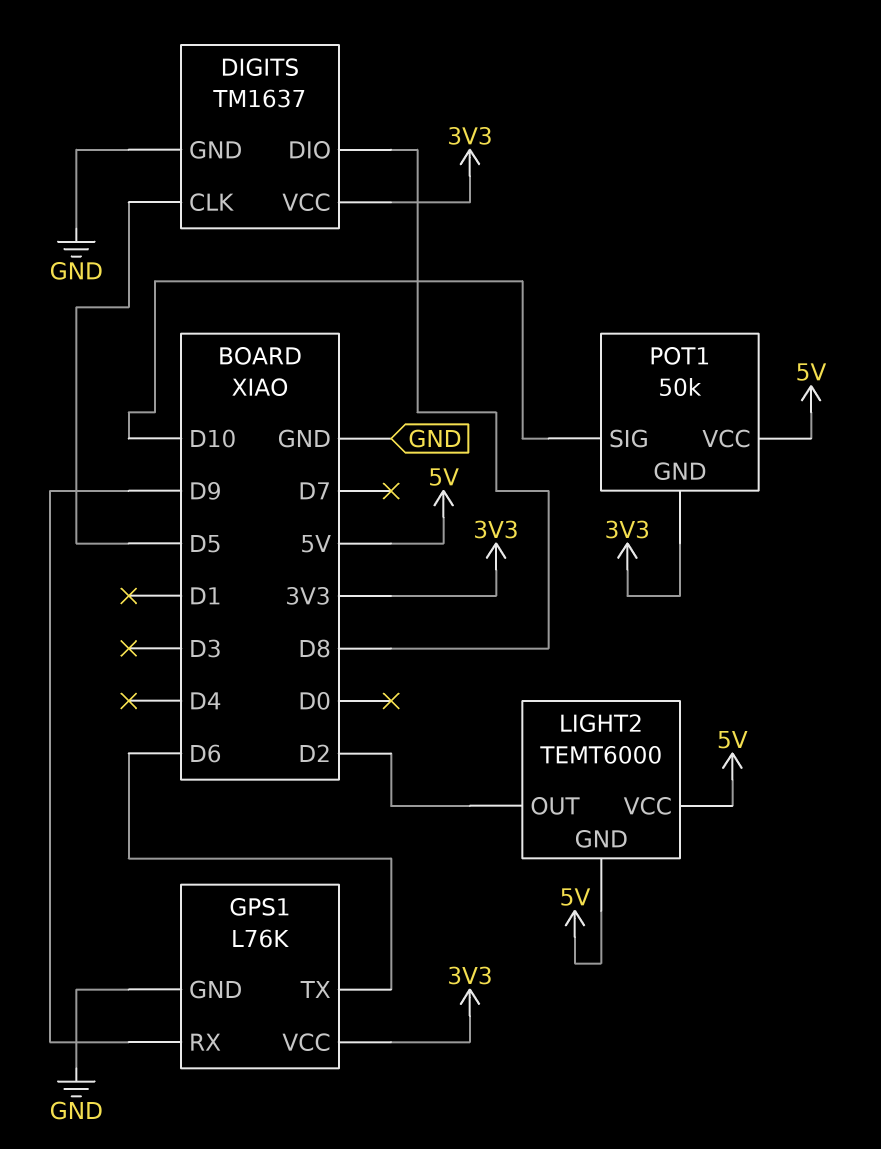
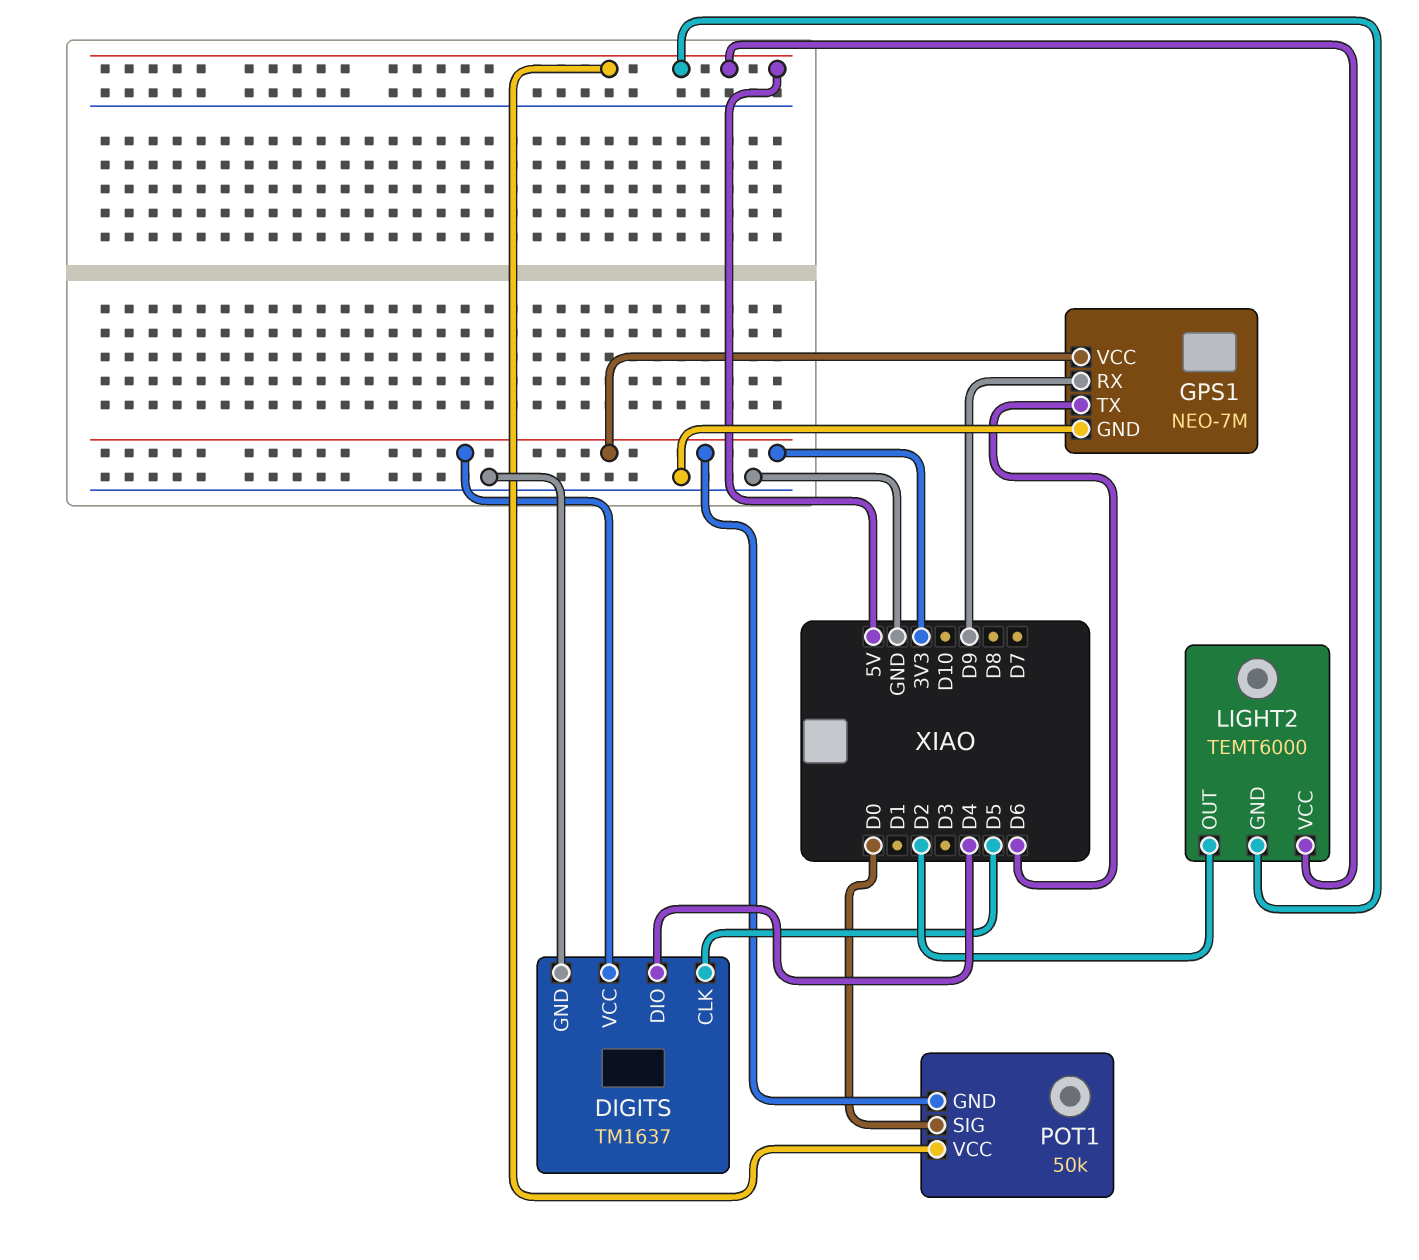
DIGITS pin DIO: D8 -> D4
GPS1: L76K -> NEO-7M
POT1 pin SIG: D10 -> D0

